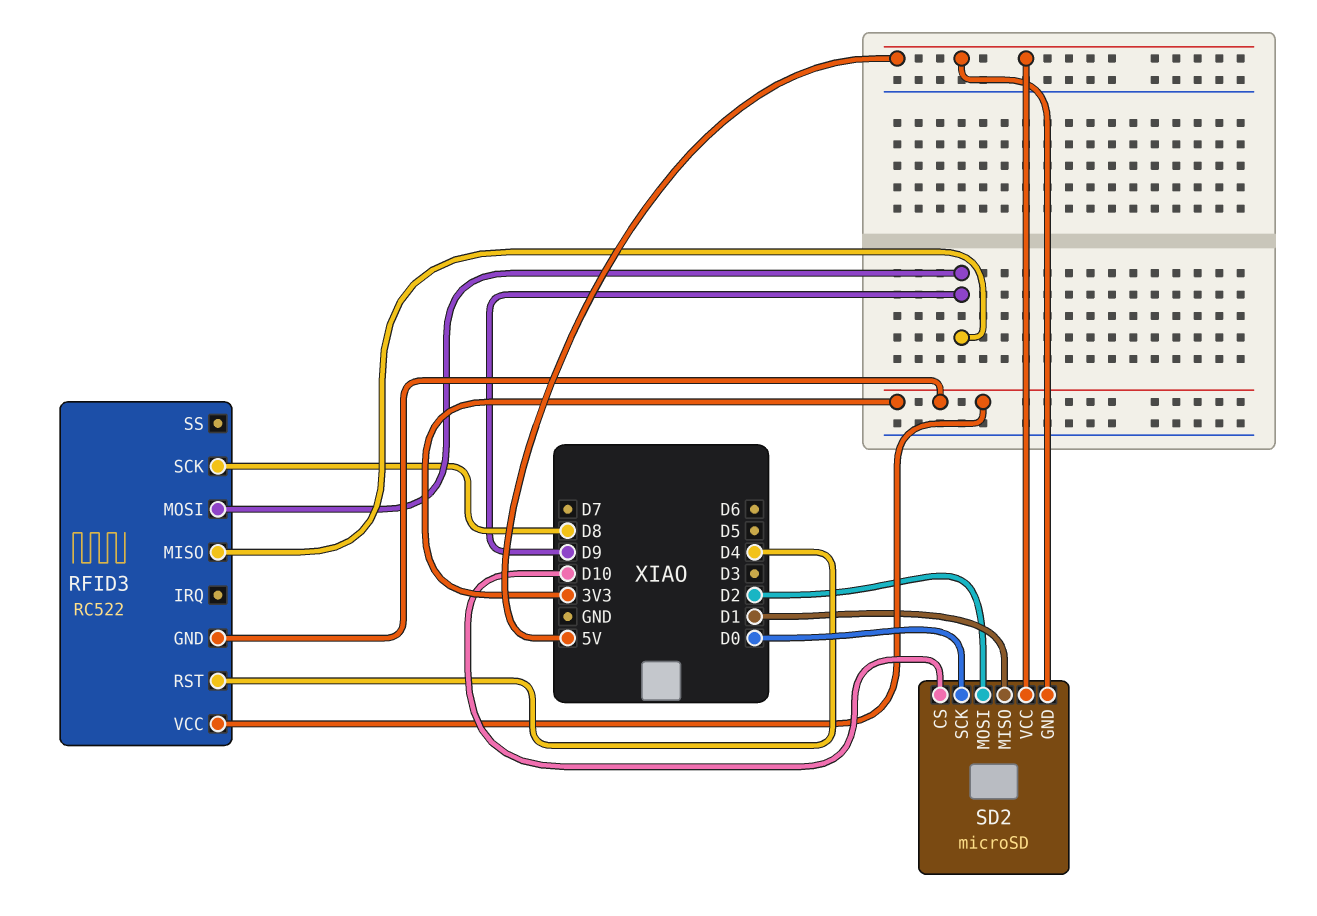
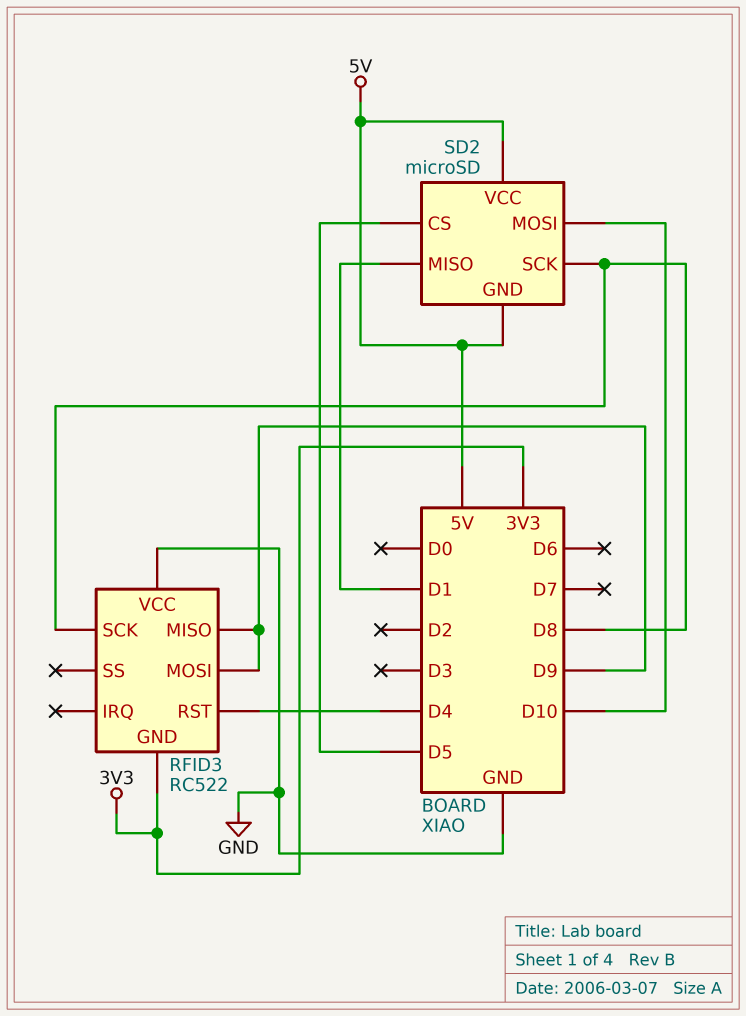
RFID3 pin VCC: 3V3 -> GND
SD2 pin CS: D10 -> D5
SD2 pin MOSI: D2 -> D10
SD2 pin SCK: D0 -> D8

